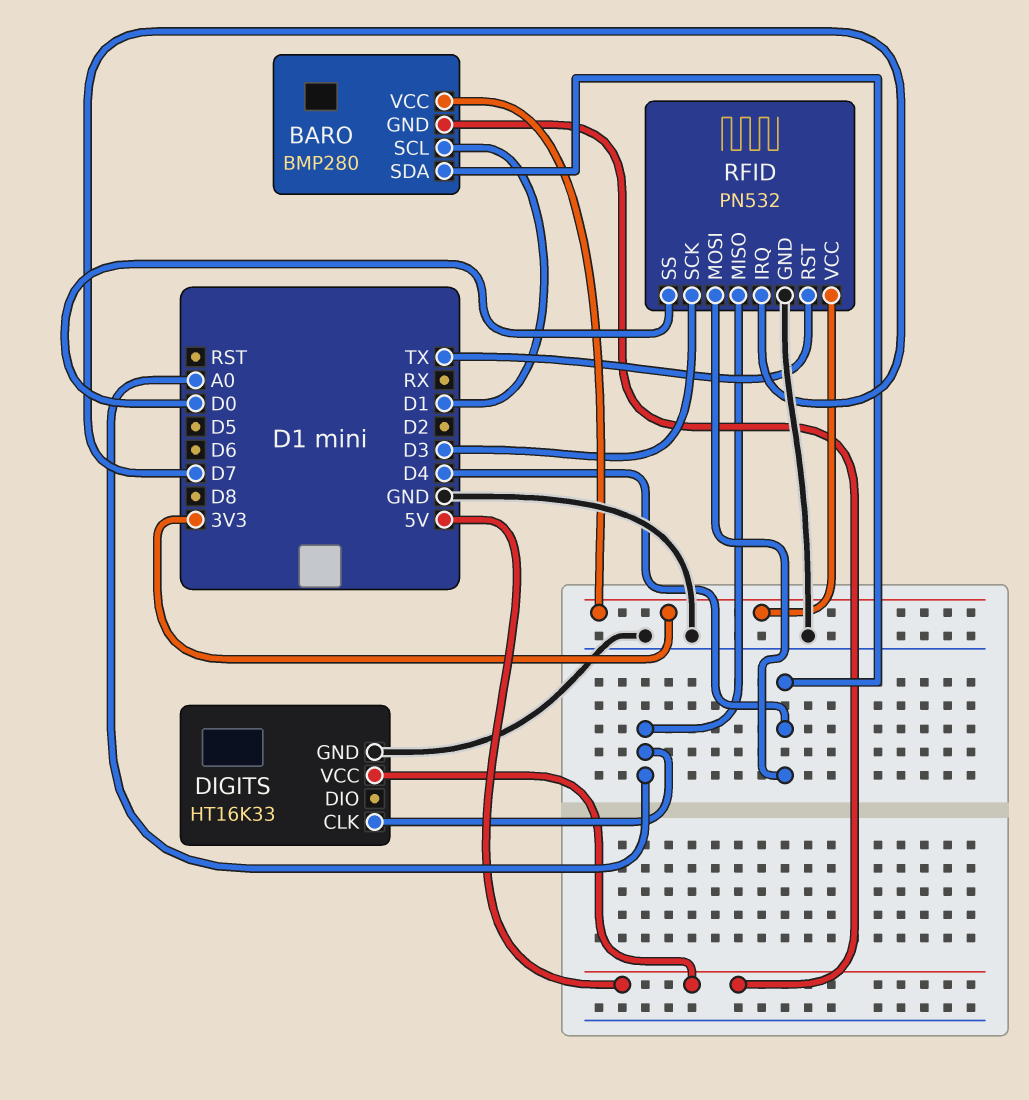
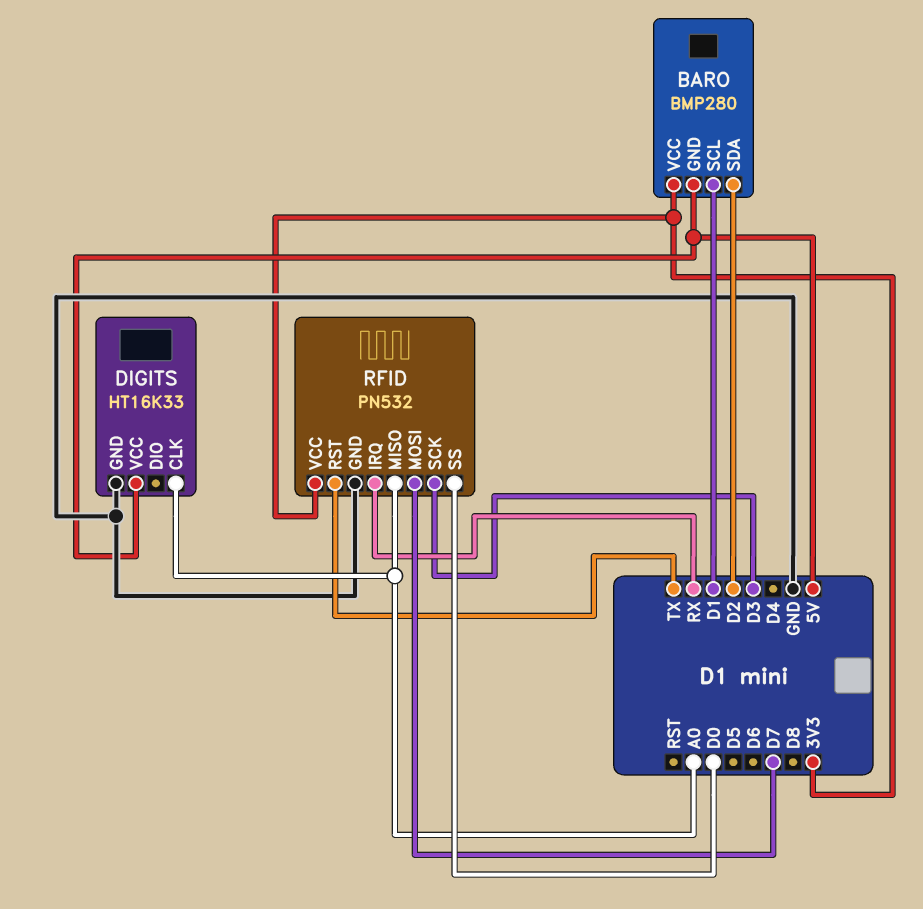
BARO pin SDA: D4 -> D2
RFID pin IRQ: D7 -> RX
RFID pin MOSI: D4 -> D7

